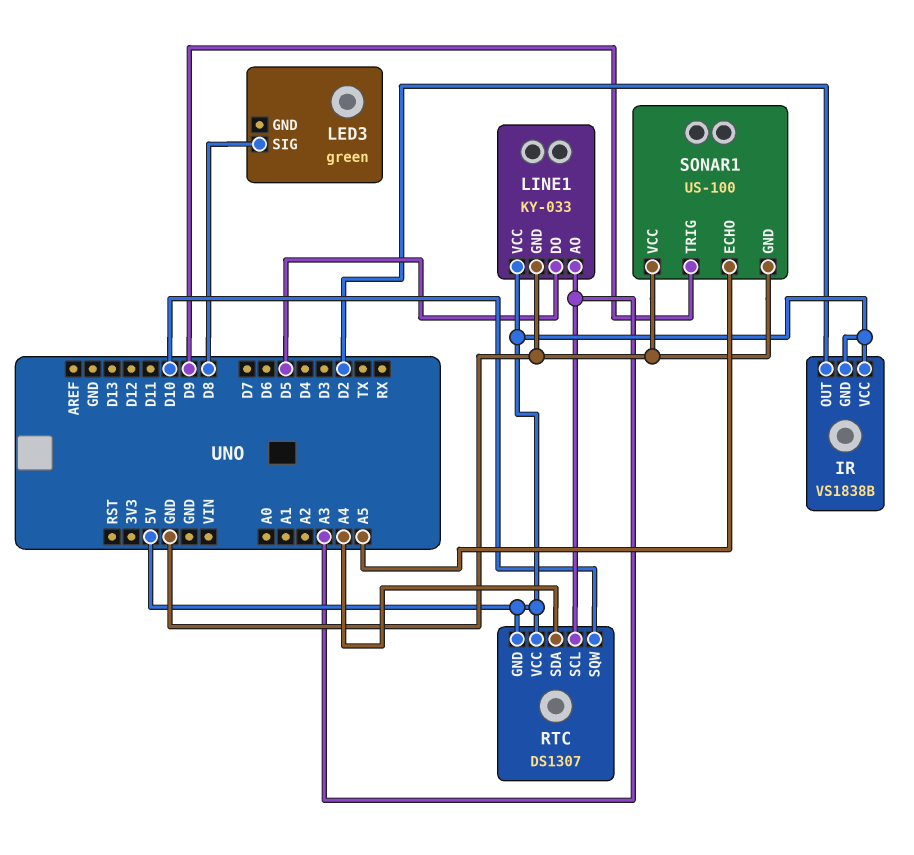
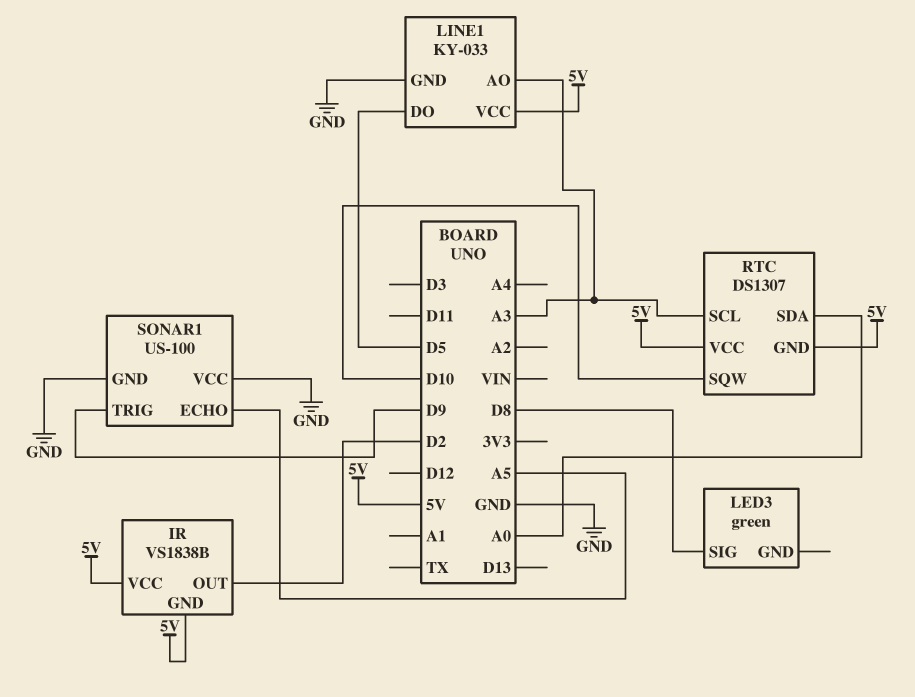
RTC pin SDA: A4 -> A0

